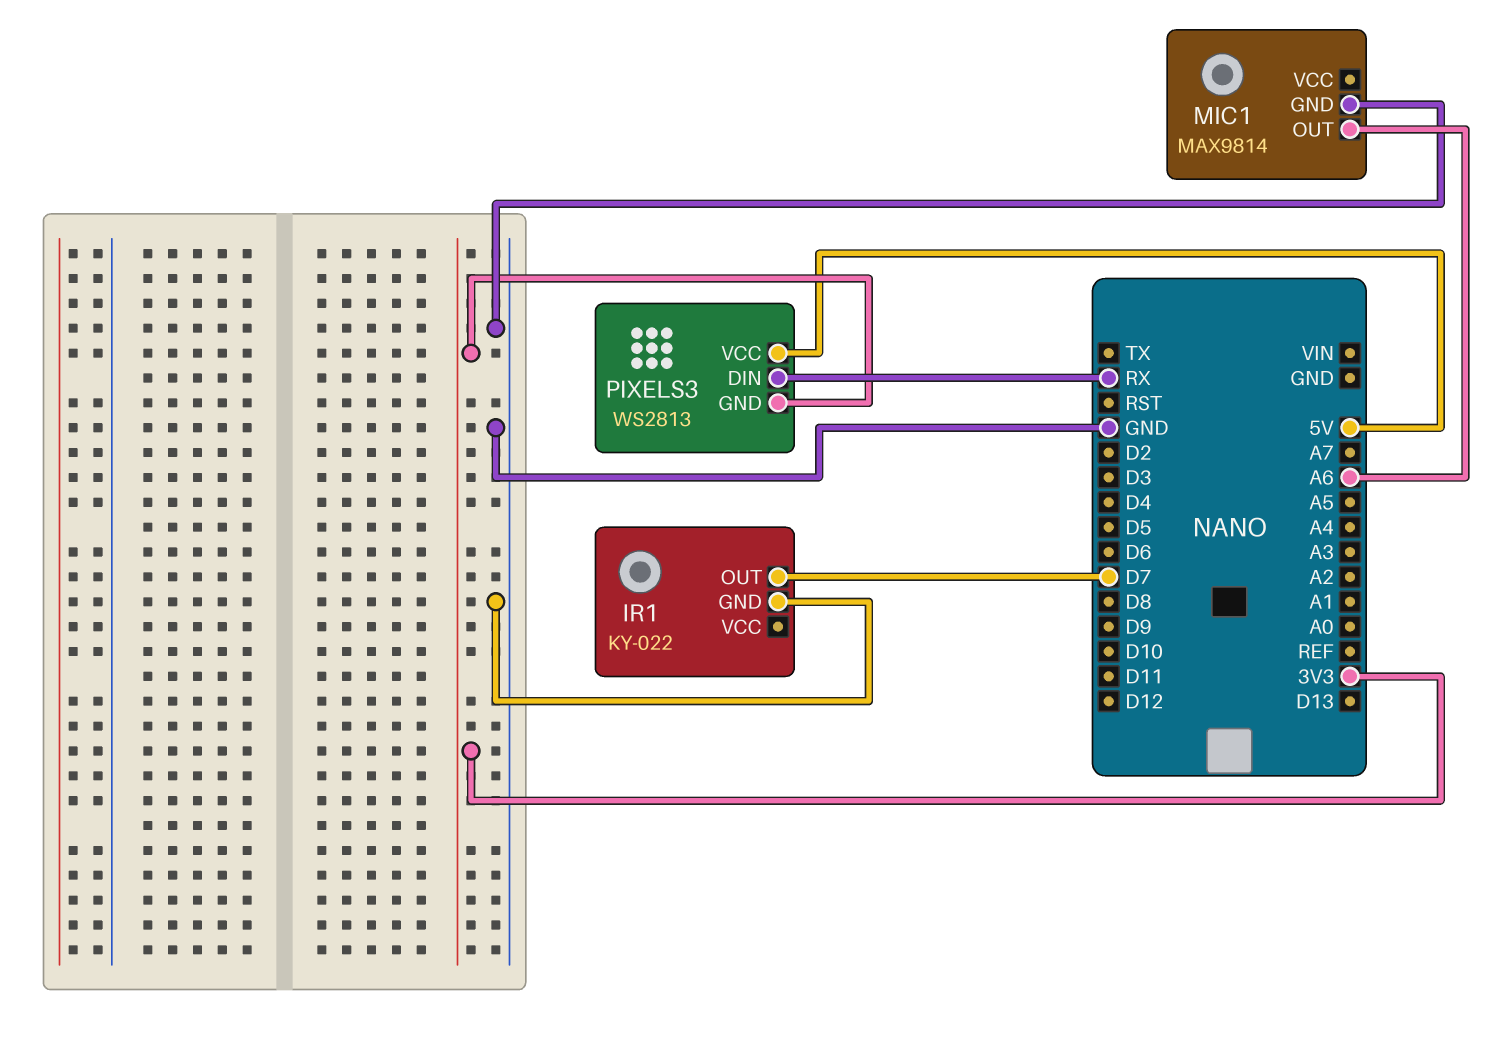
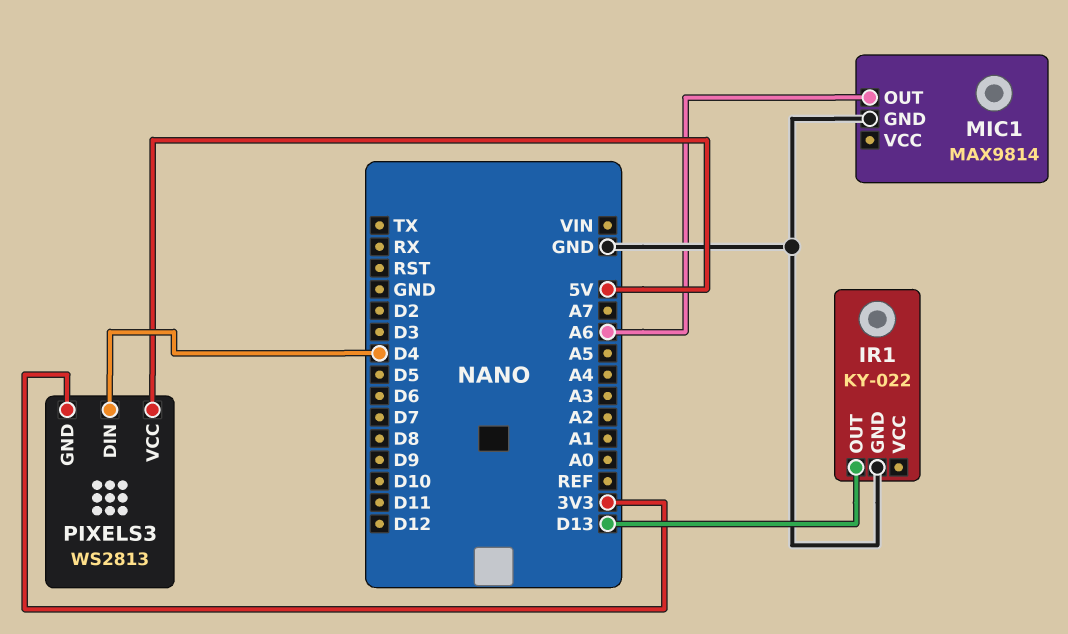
IR1 pin OUT: D7 -> D13
PIXELS3 pin DIN: RX -> D4

